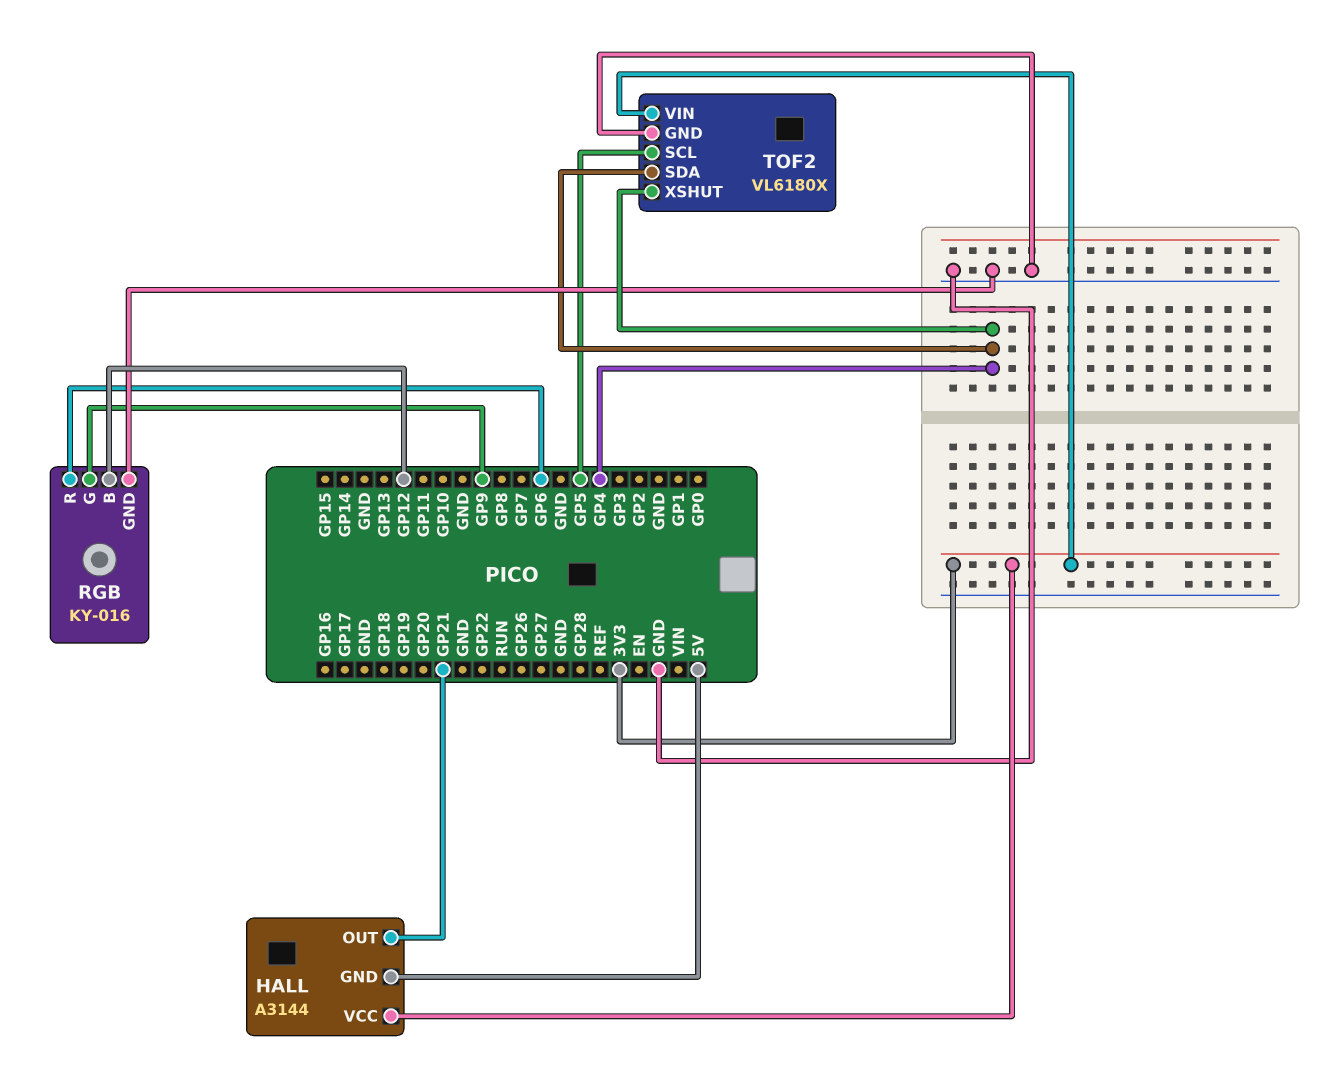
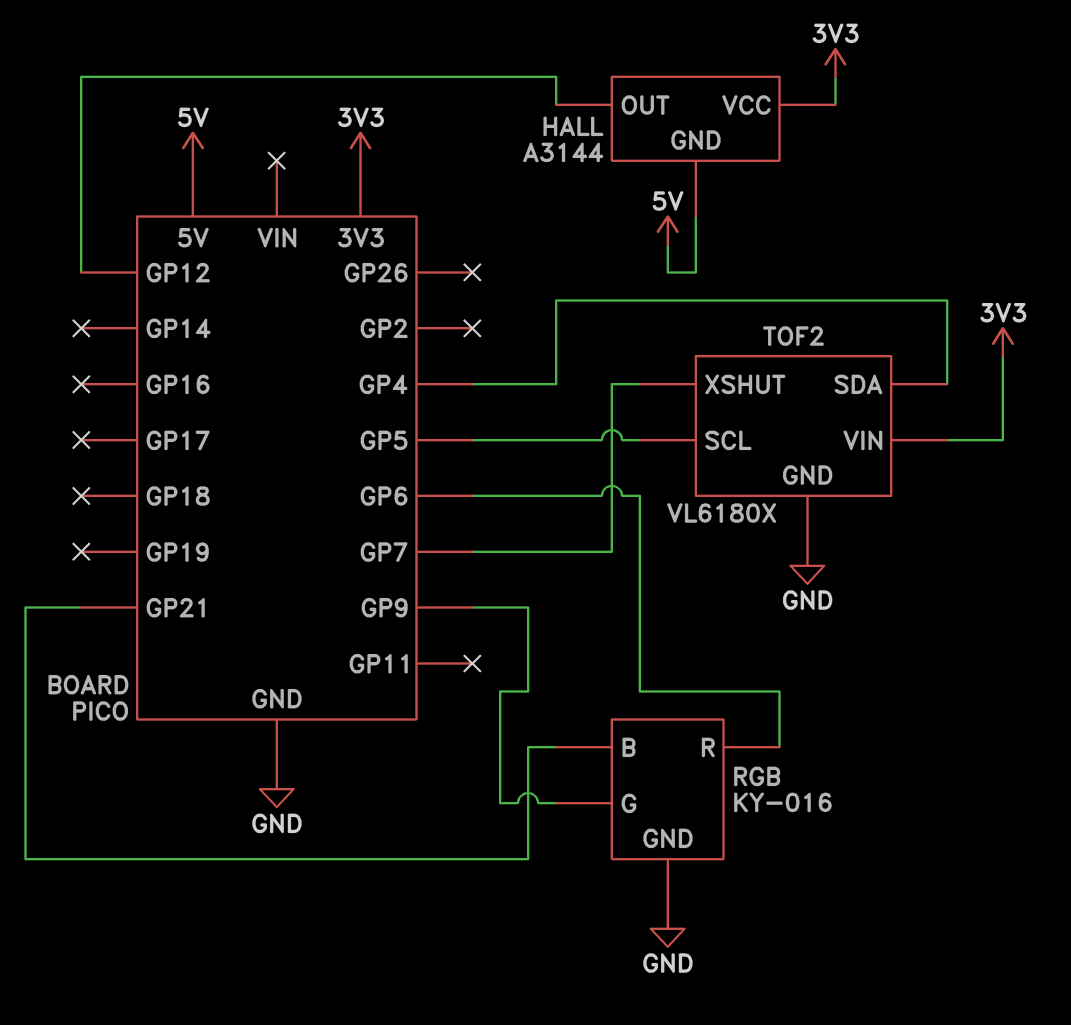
HALL pin OUT: GP21 -> GP12
RGB pin B: GP12 -> GP21
TOF2 pin XSHUT: GP4 -> GP7

